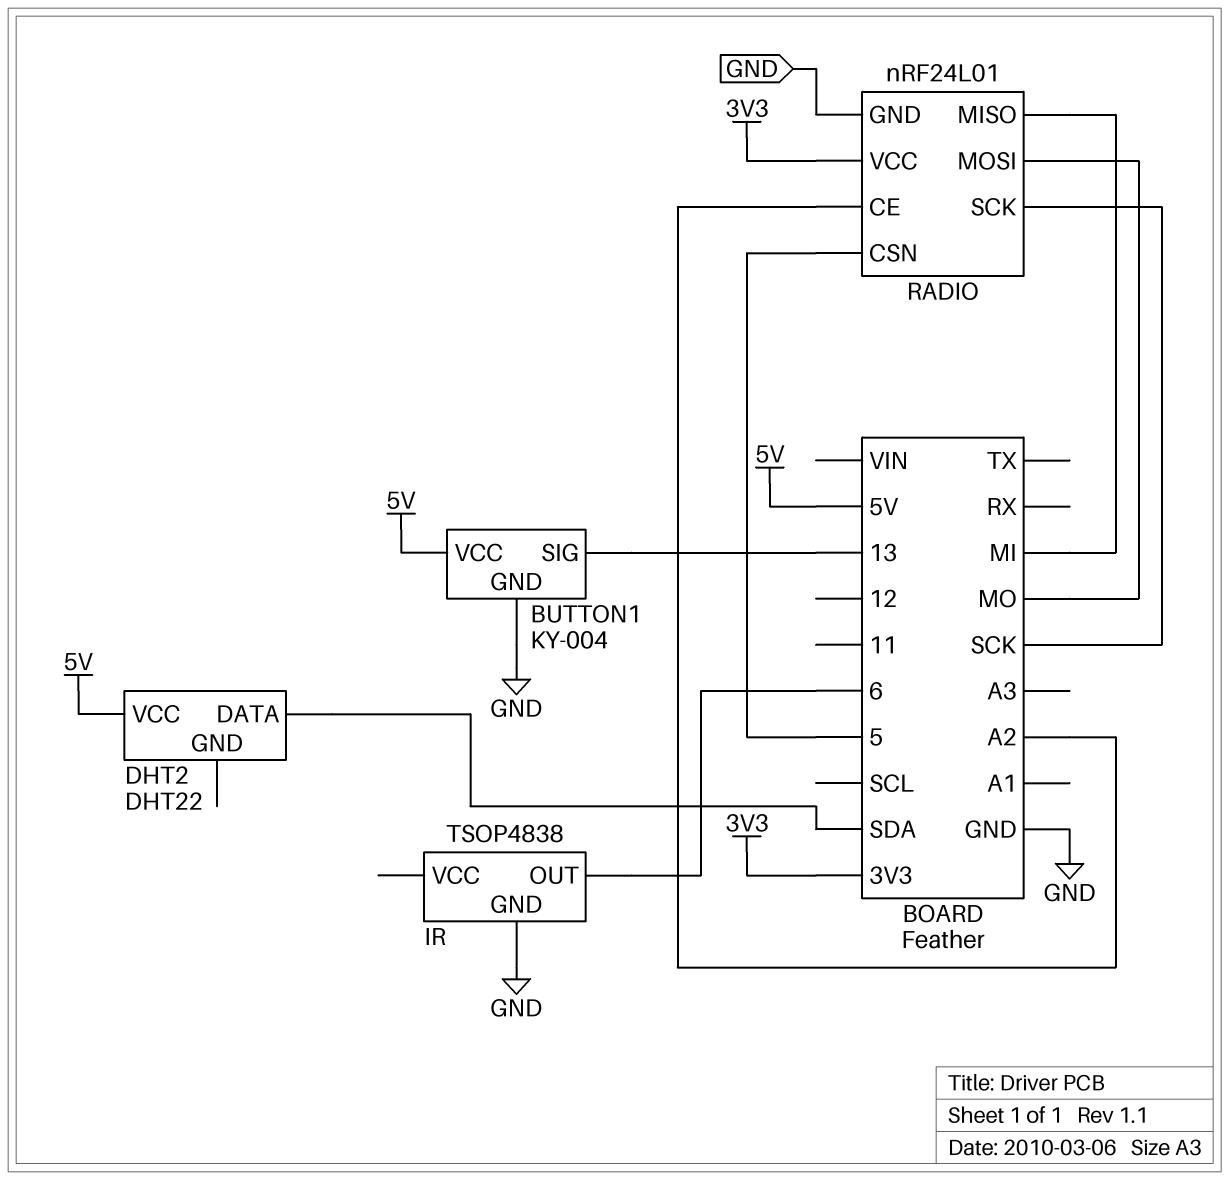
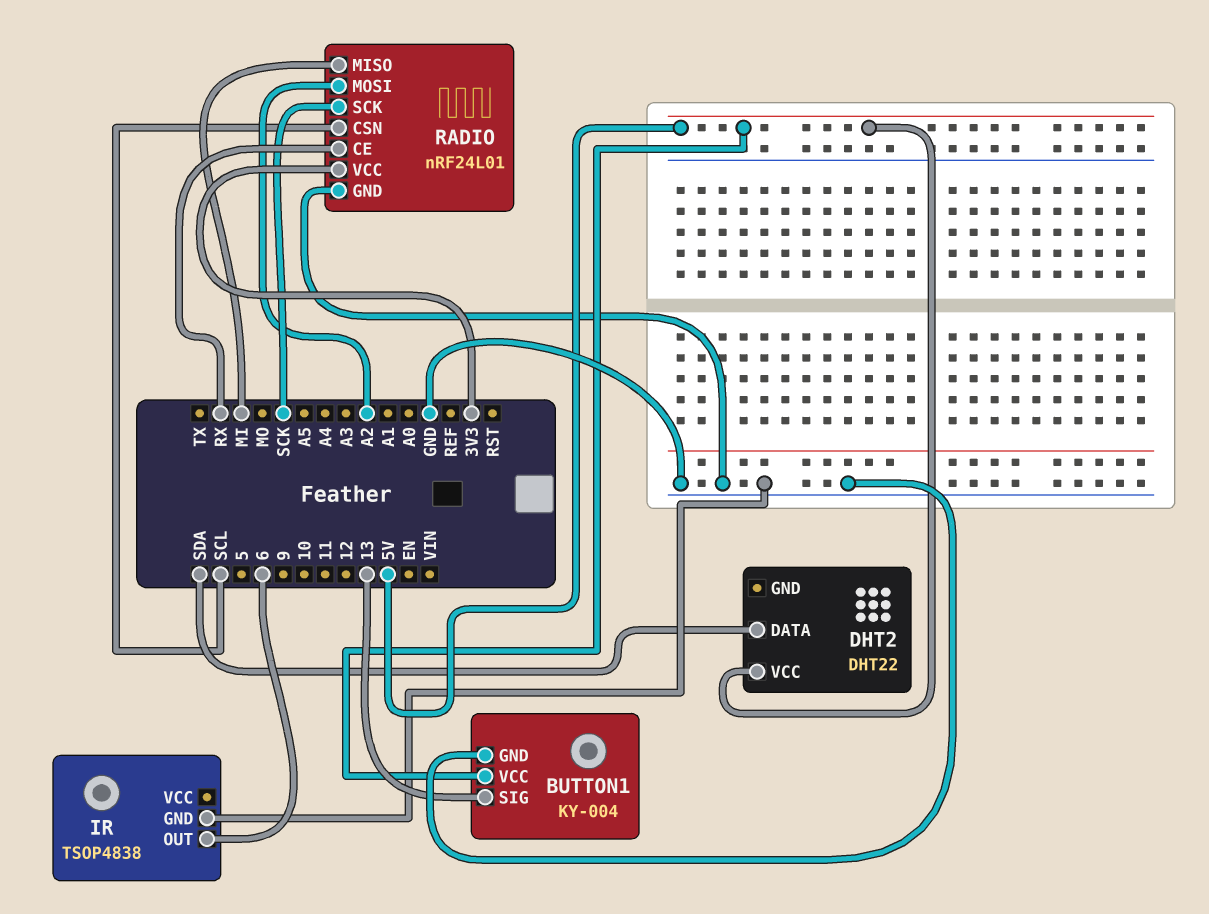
RADIO pin CE: A2 -> RX
RADIO pin CSN: 5 -> SCL
RADIO pin MOSI: MO -> A2

